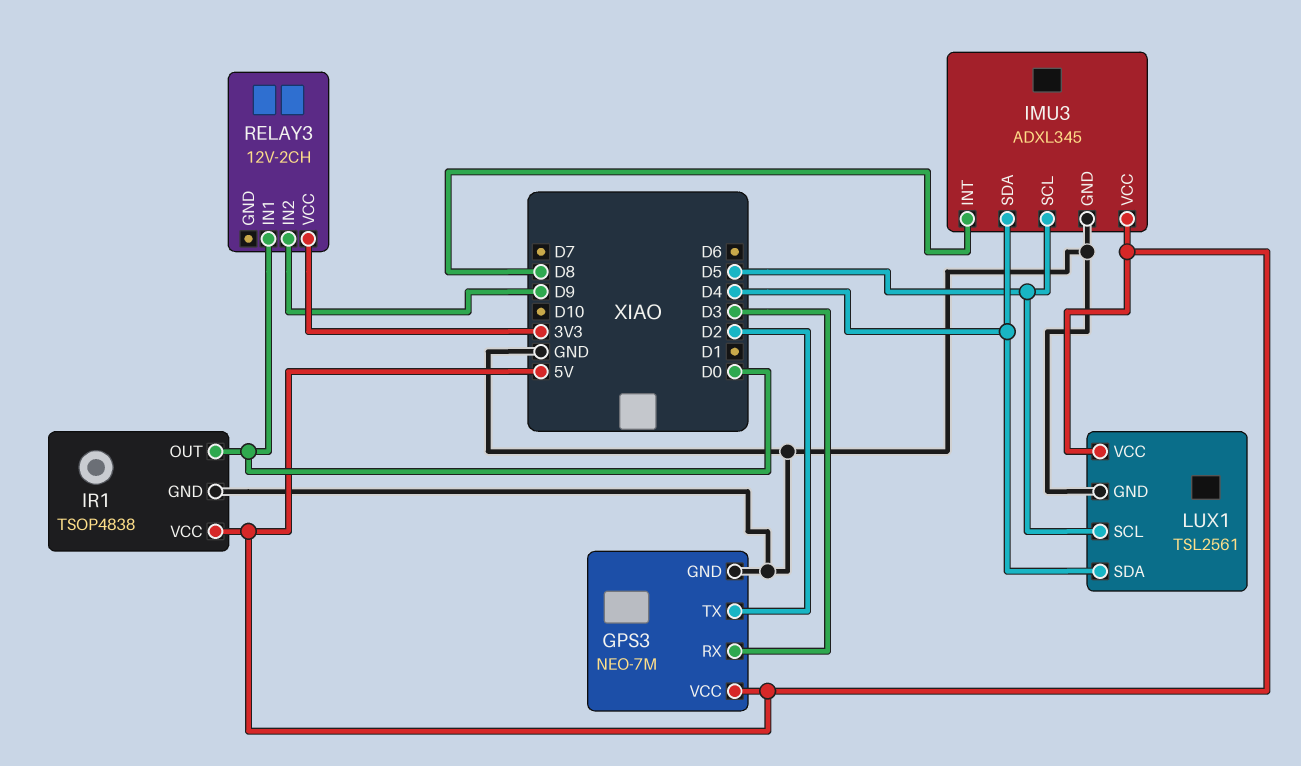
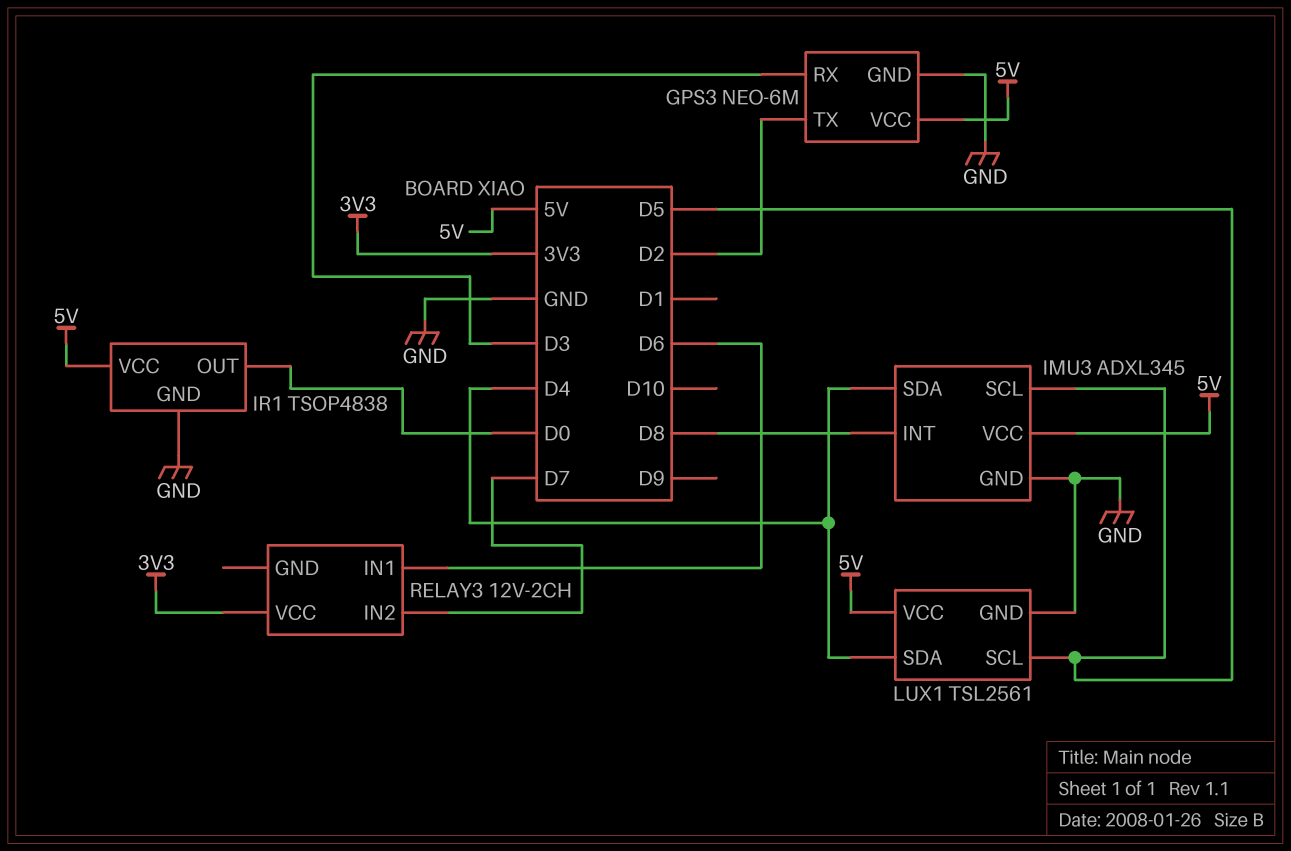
GPS3: NEO-7M -> NEO-6M
RELAY3 pin IN1: D0 -> D6
RELAY3 pin IN2: D9 -> D7

